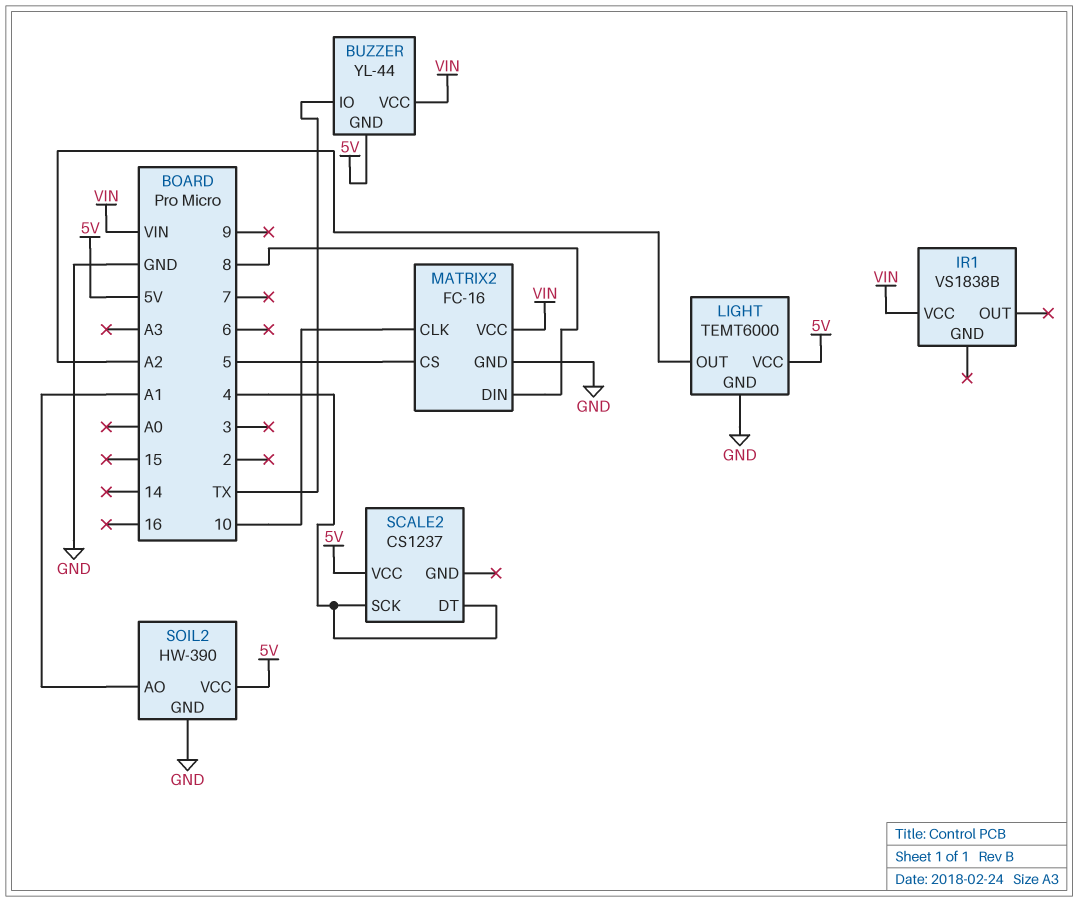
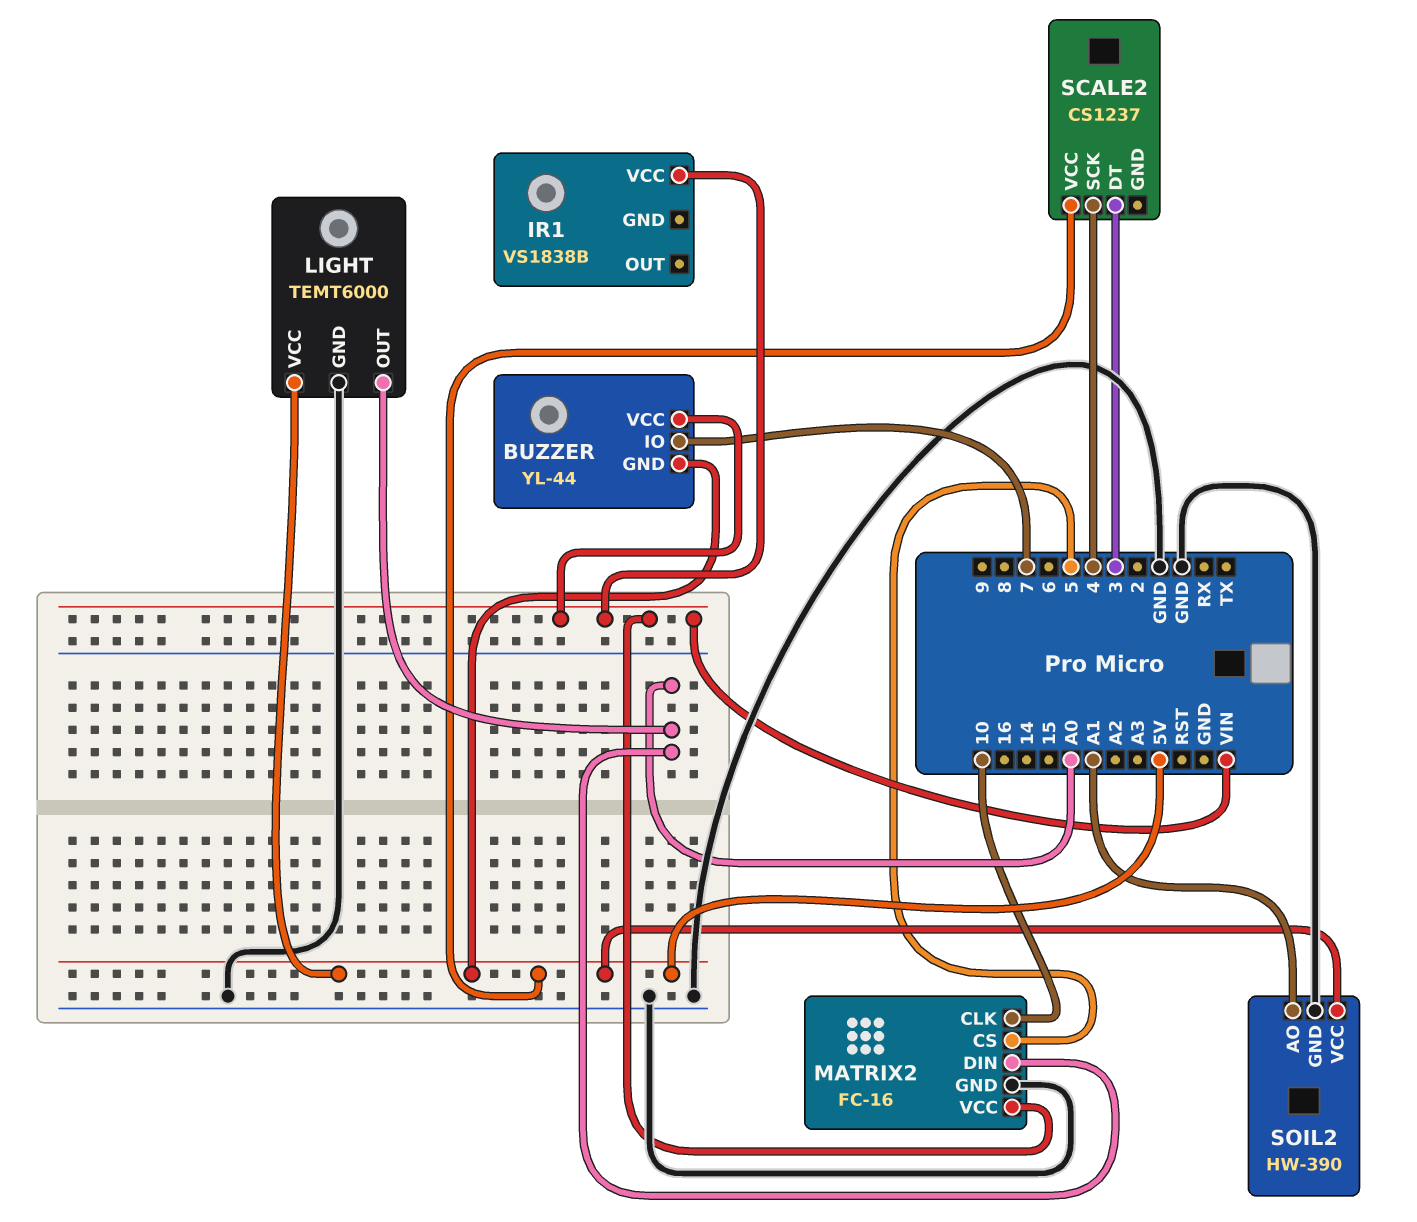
BUZZER pin IO: TX -> 7
LIGHT pin OUT: A2 -> A0
MATRIX2 pin DIN: 8 -> A0
SCALE2 pin DT: 4 -> 3

